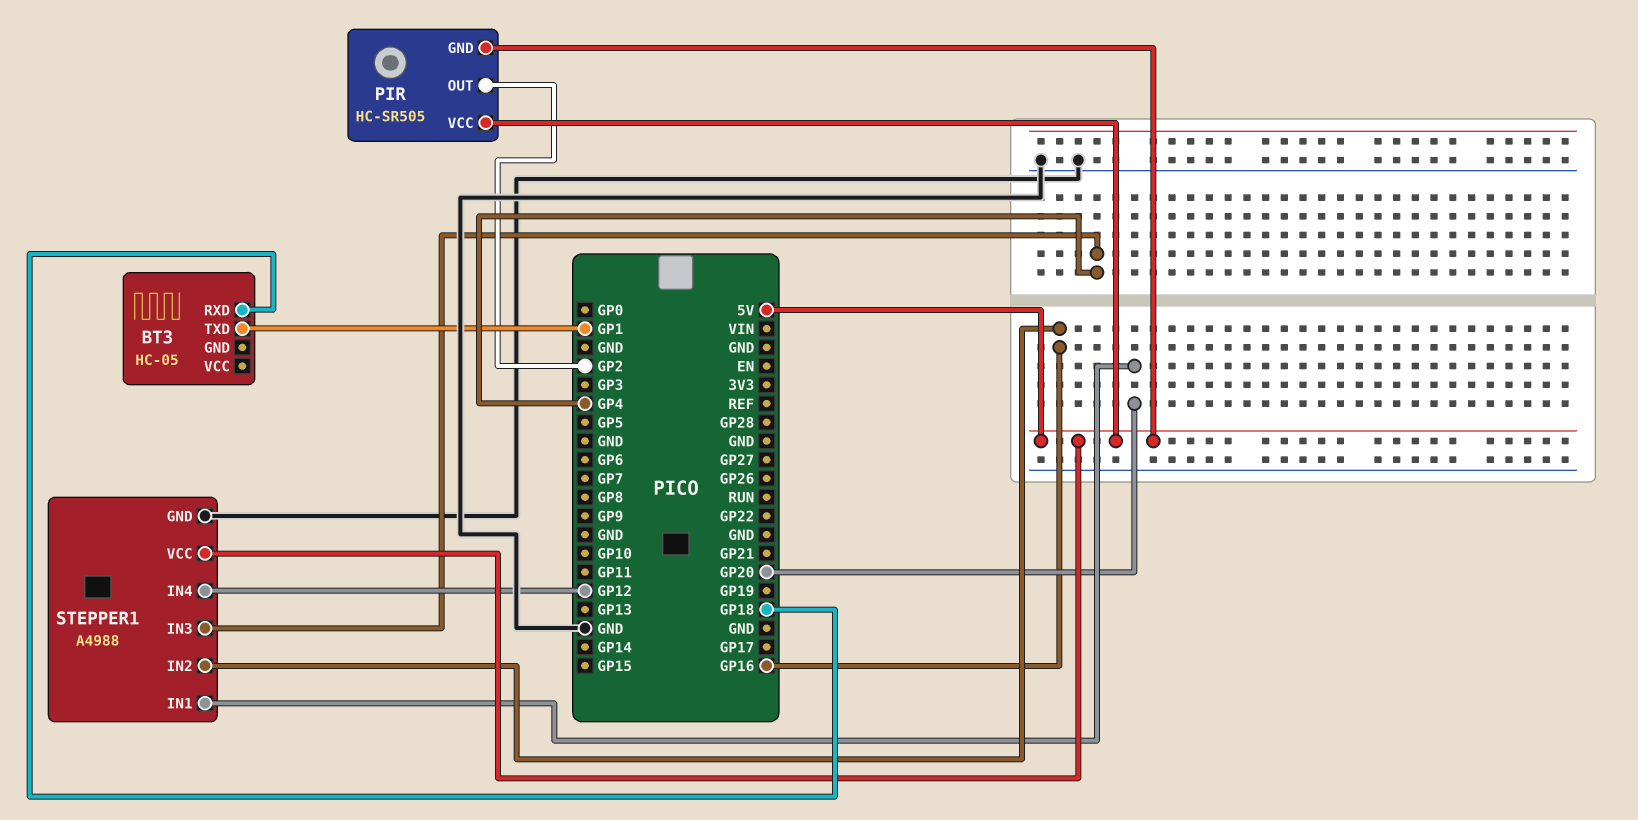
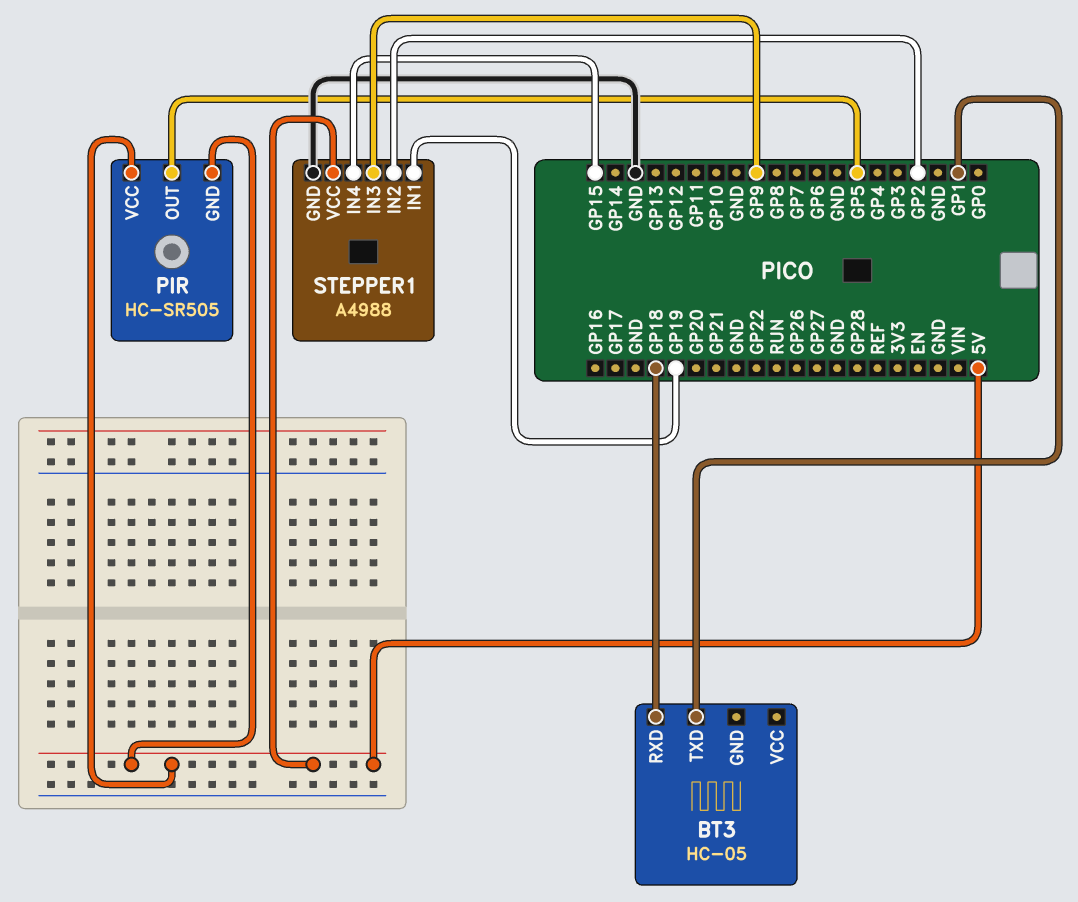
PIR pin OUT: GP2 -> GP5
STEPPER1 pin IN1: GP20 -> GP19
STEPPER1 pin IN2: GP16 -> GP2
STEPPER1 pin IN3: GP4 -> GP9
STEPPER1 pin IN4: GP12 -> GP15

